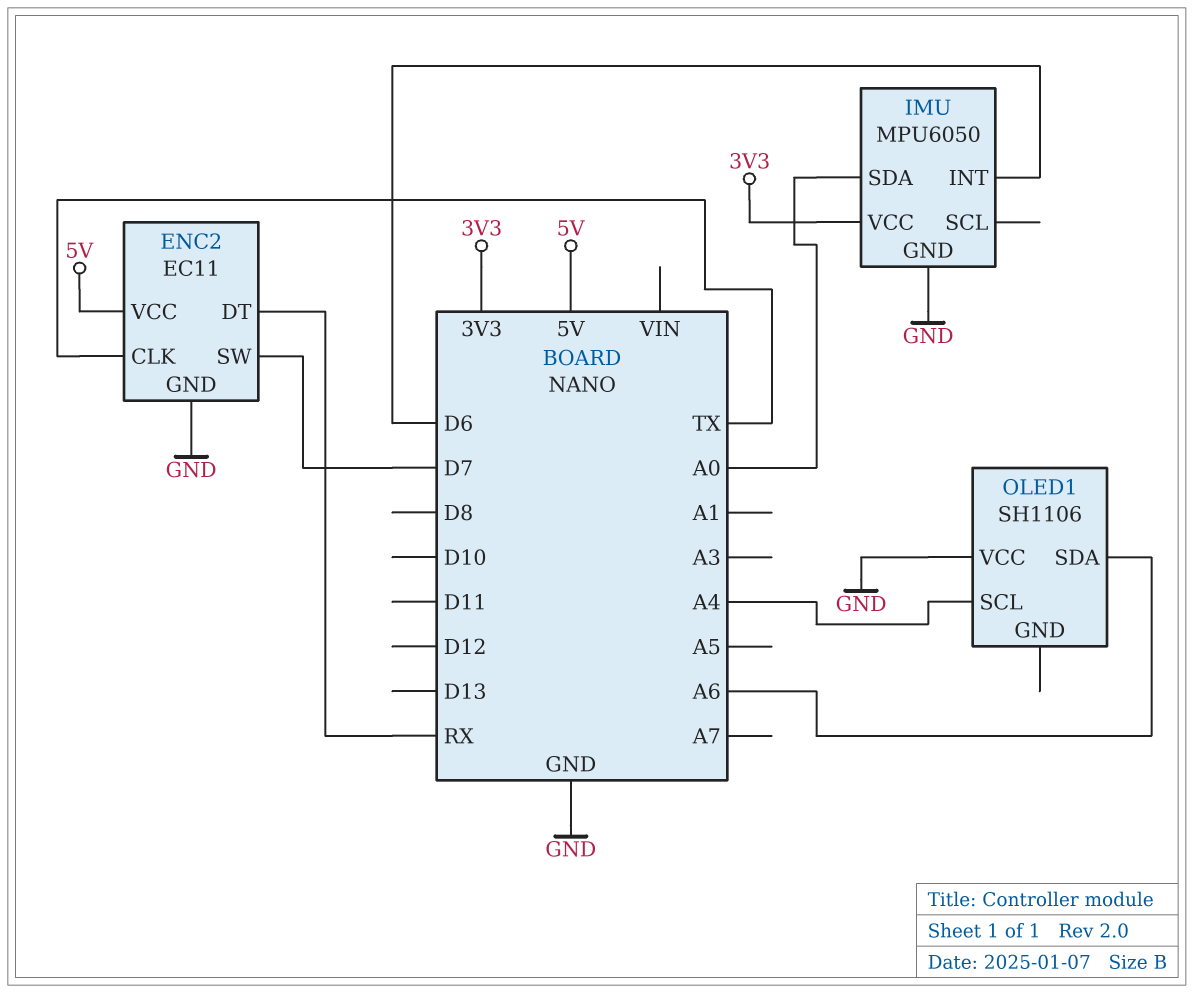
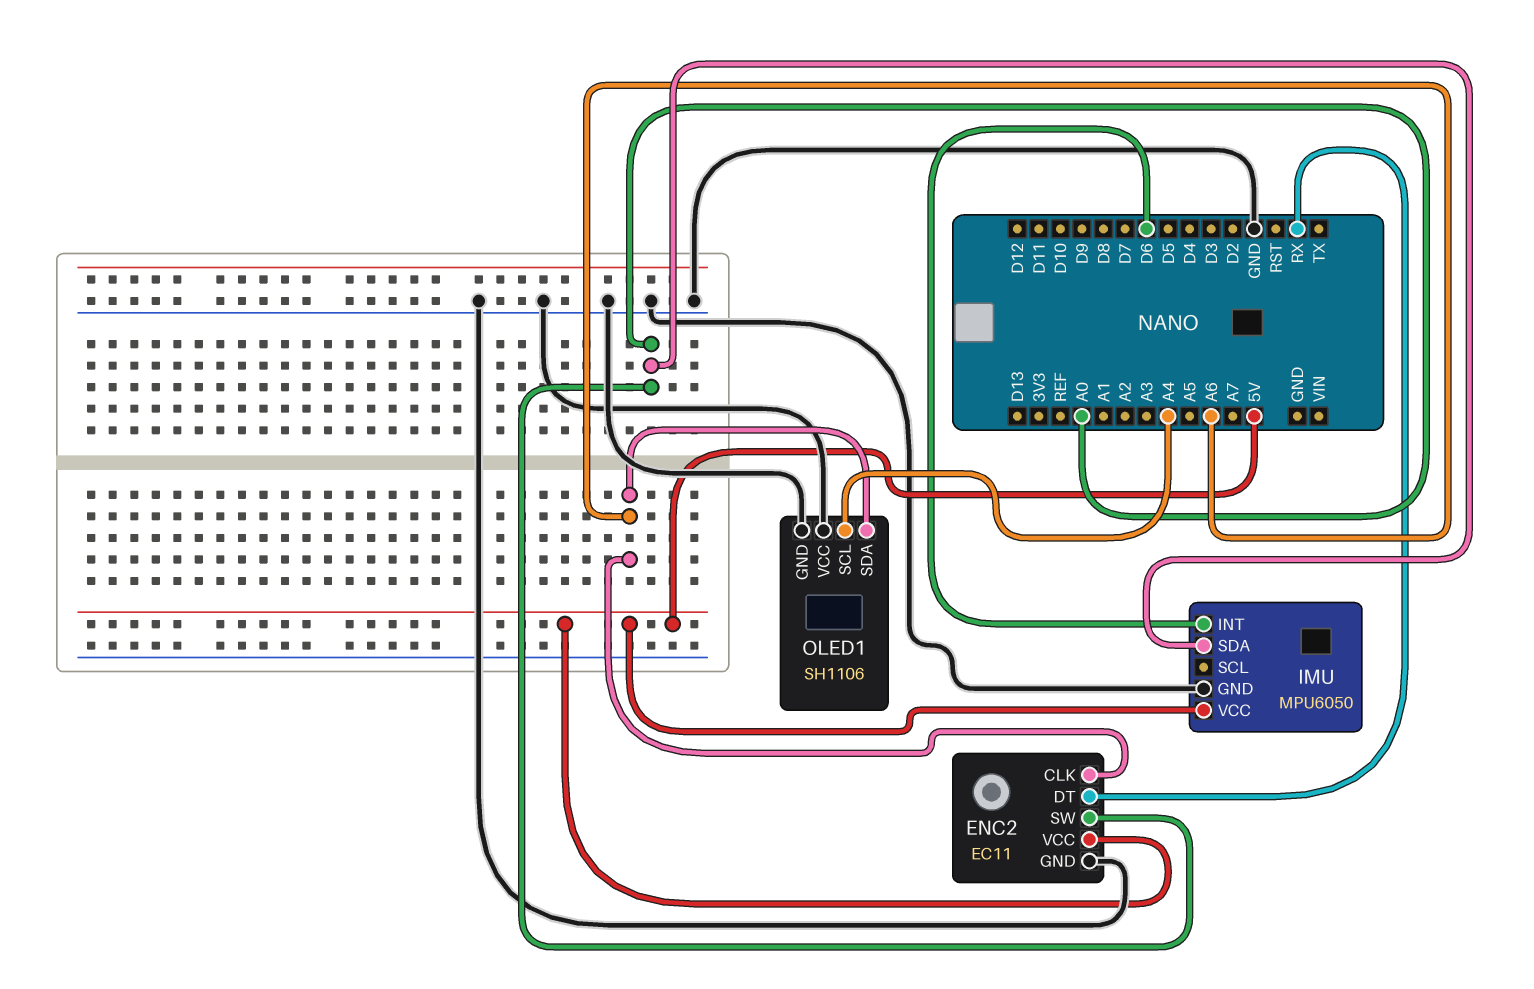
ENC2 pin CLK: TX -> A6
ENC2 pin SW: D7 -> A0
IMU pin VCC: 3V3 -> 5V
OLED1 pin GND: none -> GND

